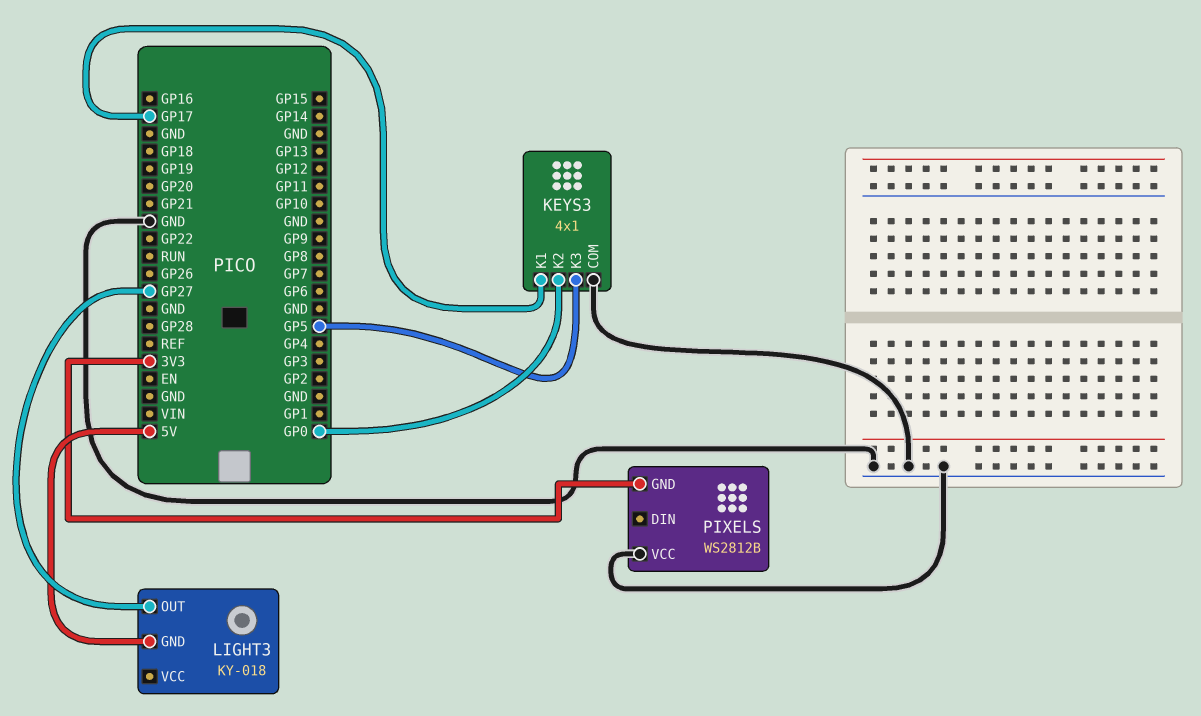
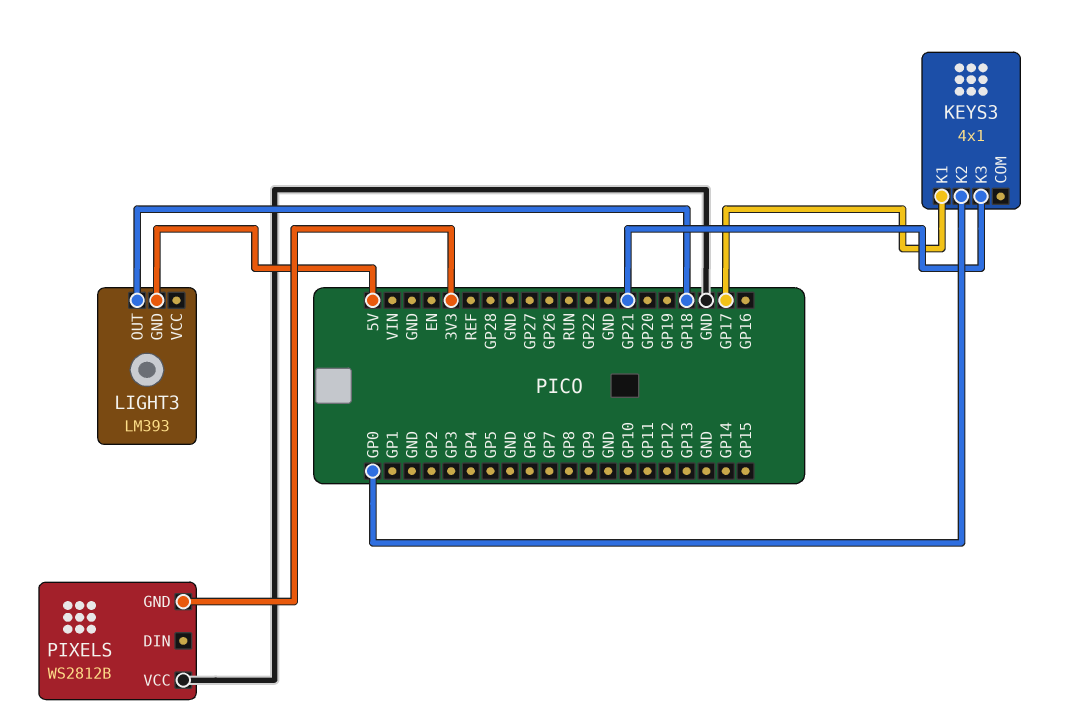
KEYS3 pin COM: GND -> none
KEYS3 pin K3: GP5 -> GP21
LIGHT3: KY-018 -> LM393
LIGHT3 pin OUT: GP27 -> GP18

